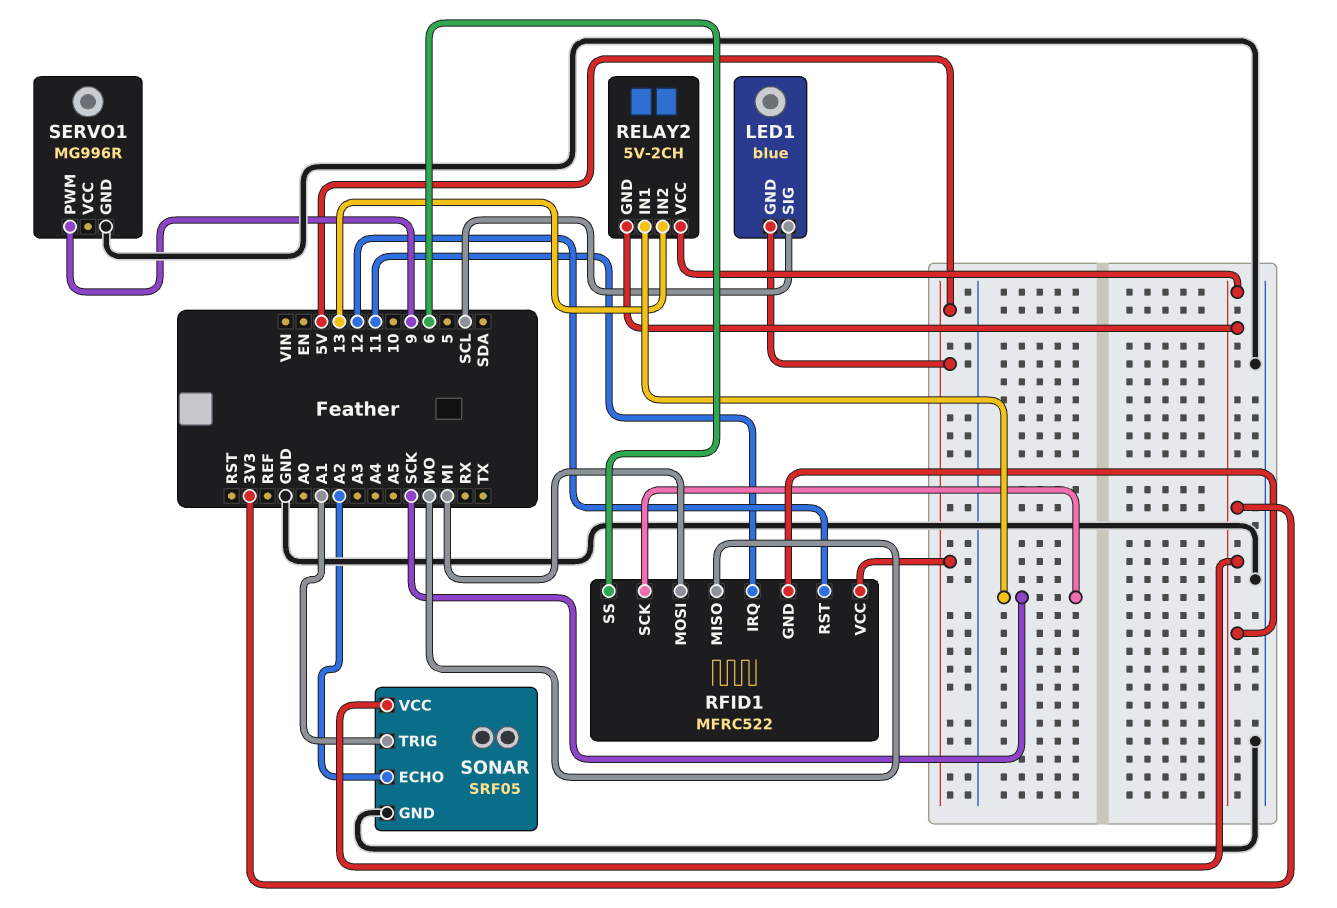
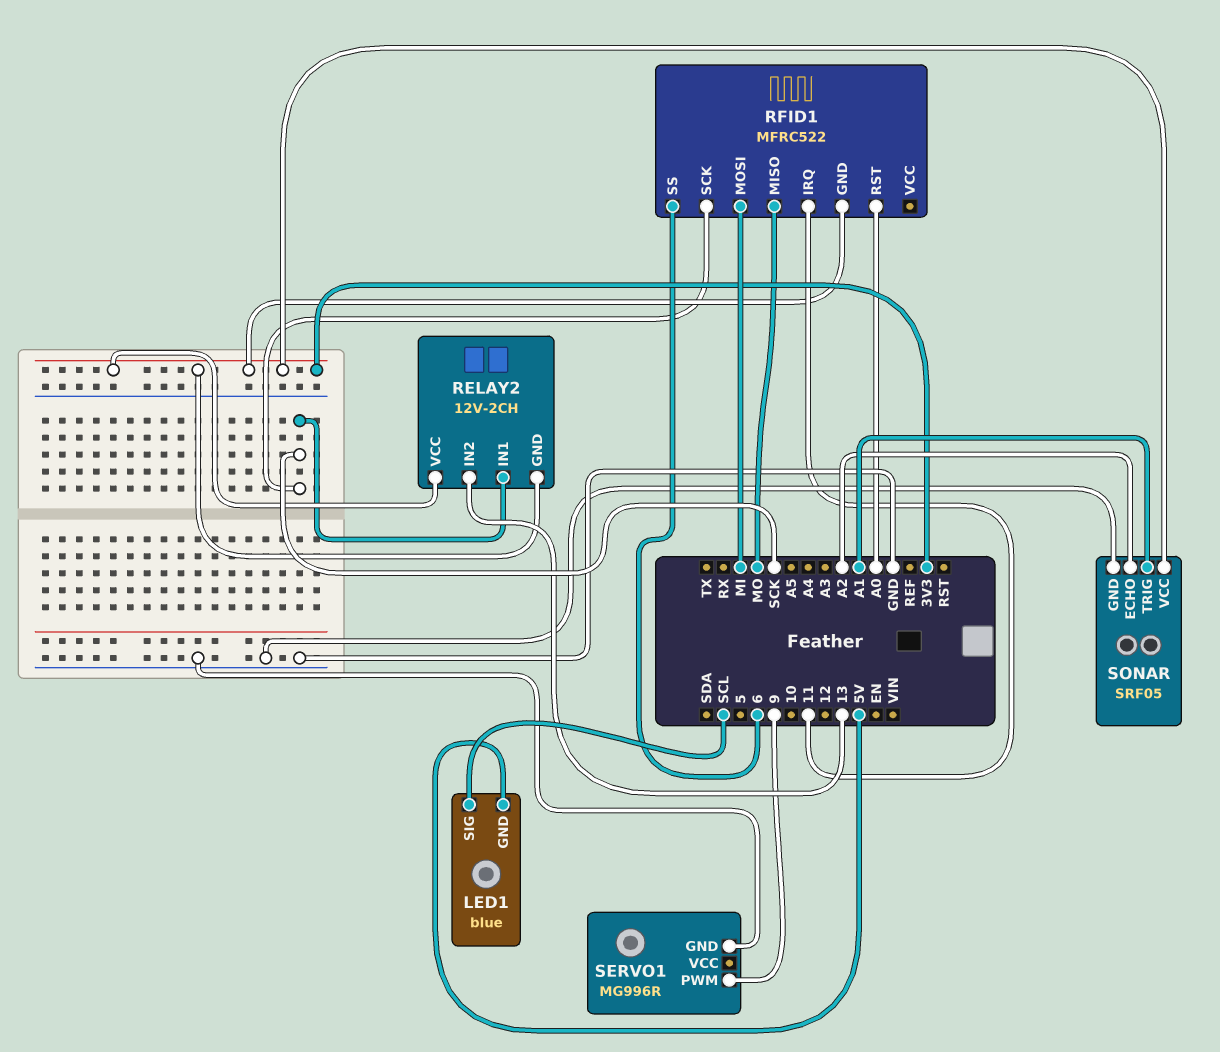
RELAY2: 5V-2CH -> 12V-2CH
RFID1 pin RST: 12 -> A0
RFID1 pin VCC: 5V -> none

